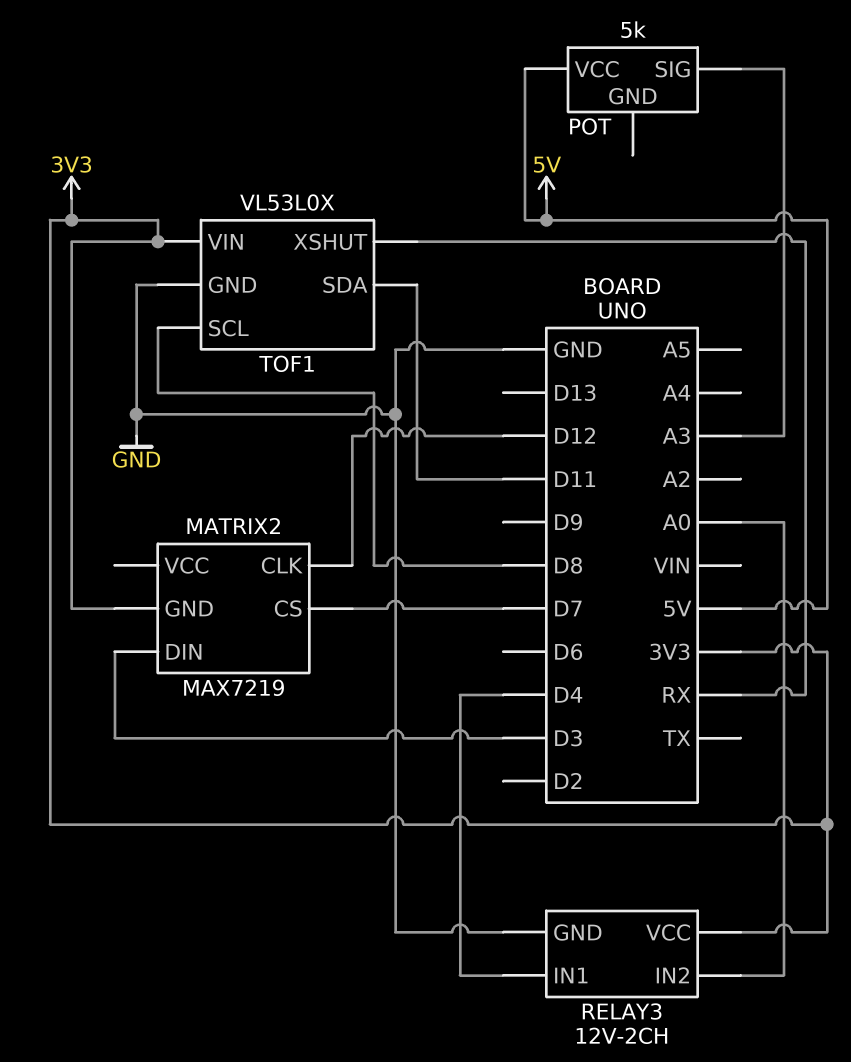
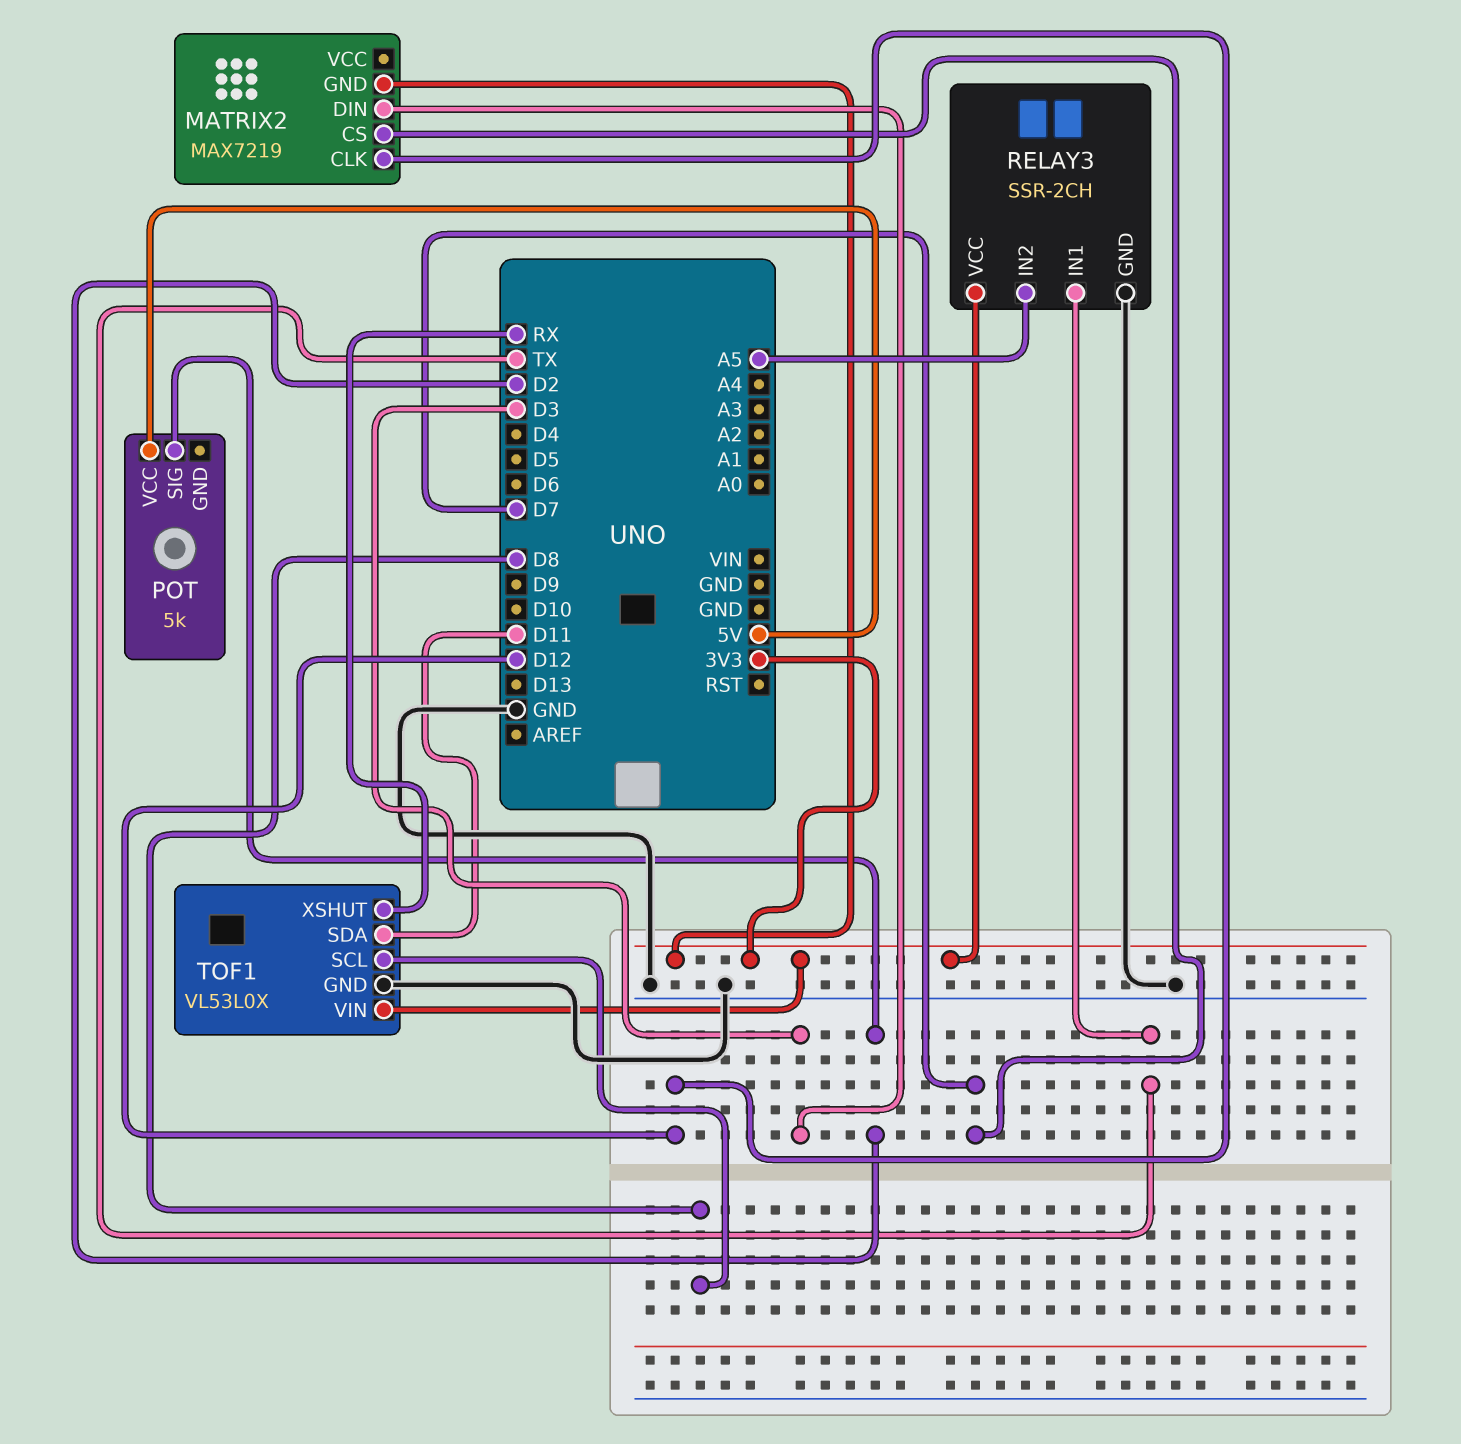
POT pin SIG: A3 -> D2
RELAY3: 12V-2CH -> SSR-2CH
RELAY3 pin IN1: D4 -> TX
RELAY3 pin IN2: A0 -> A5

